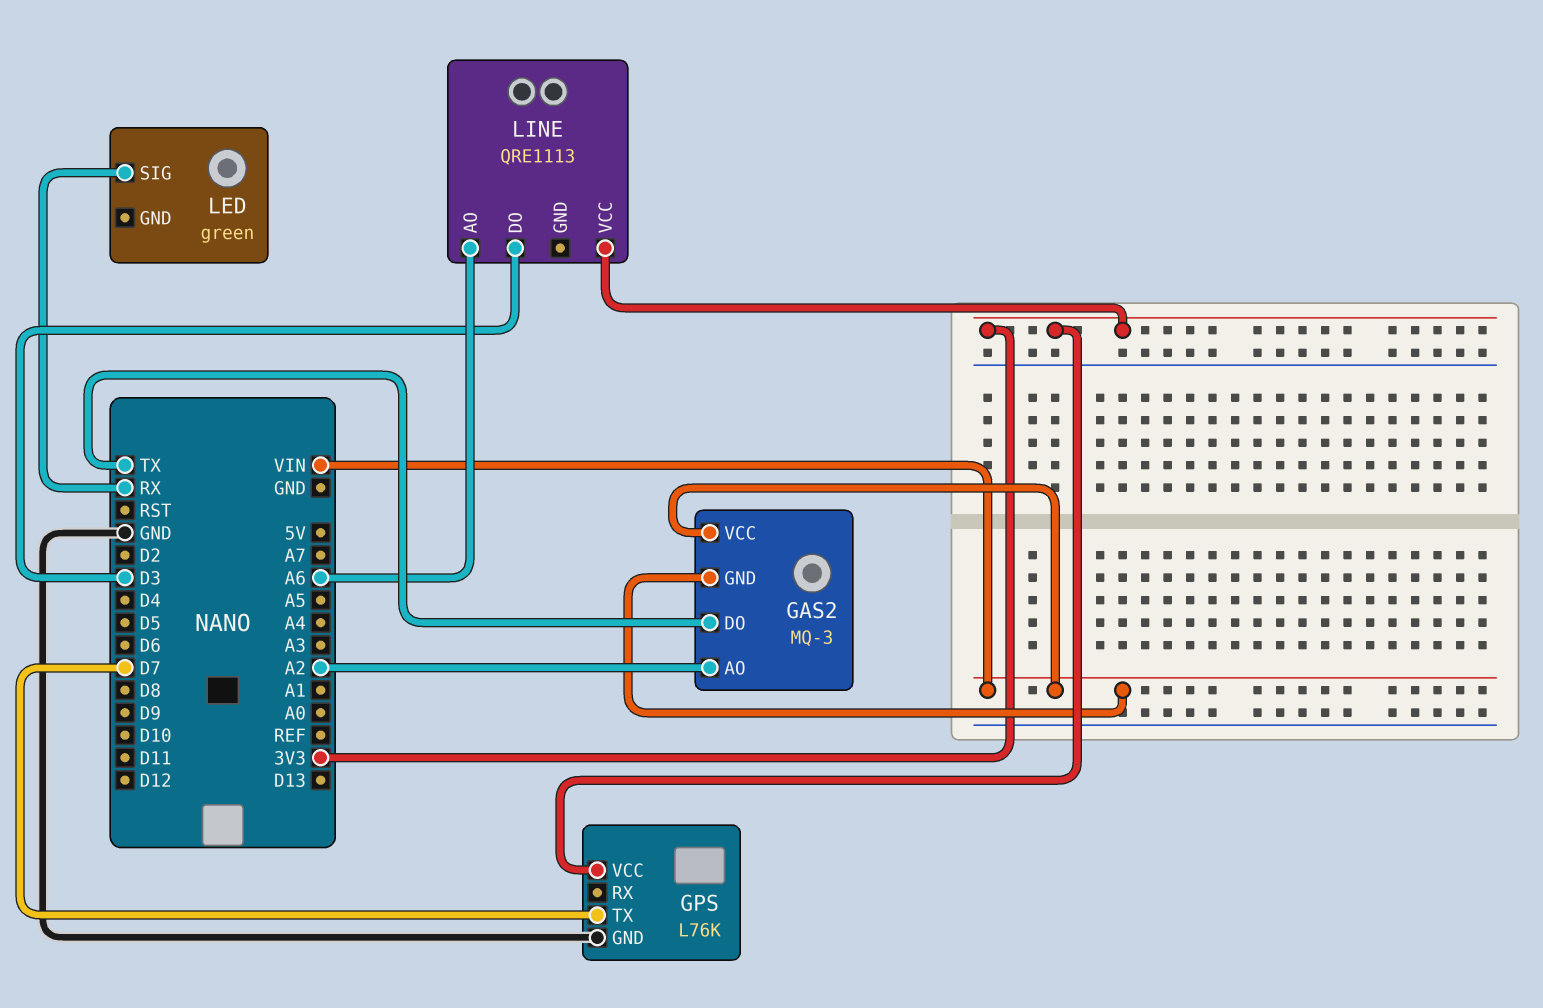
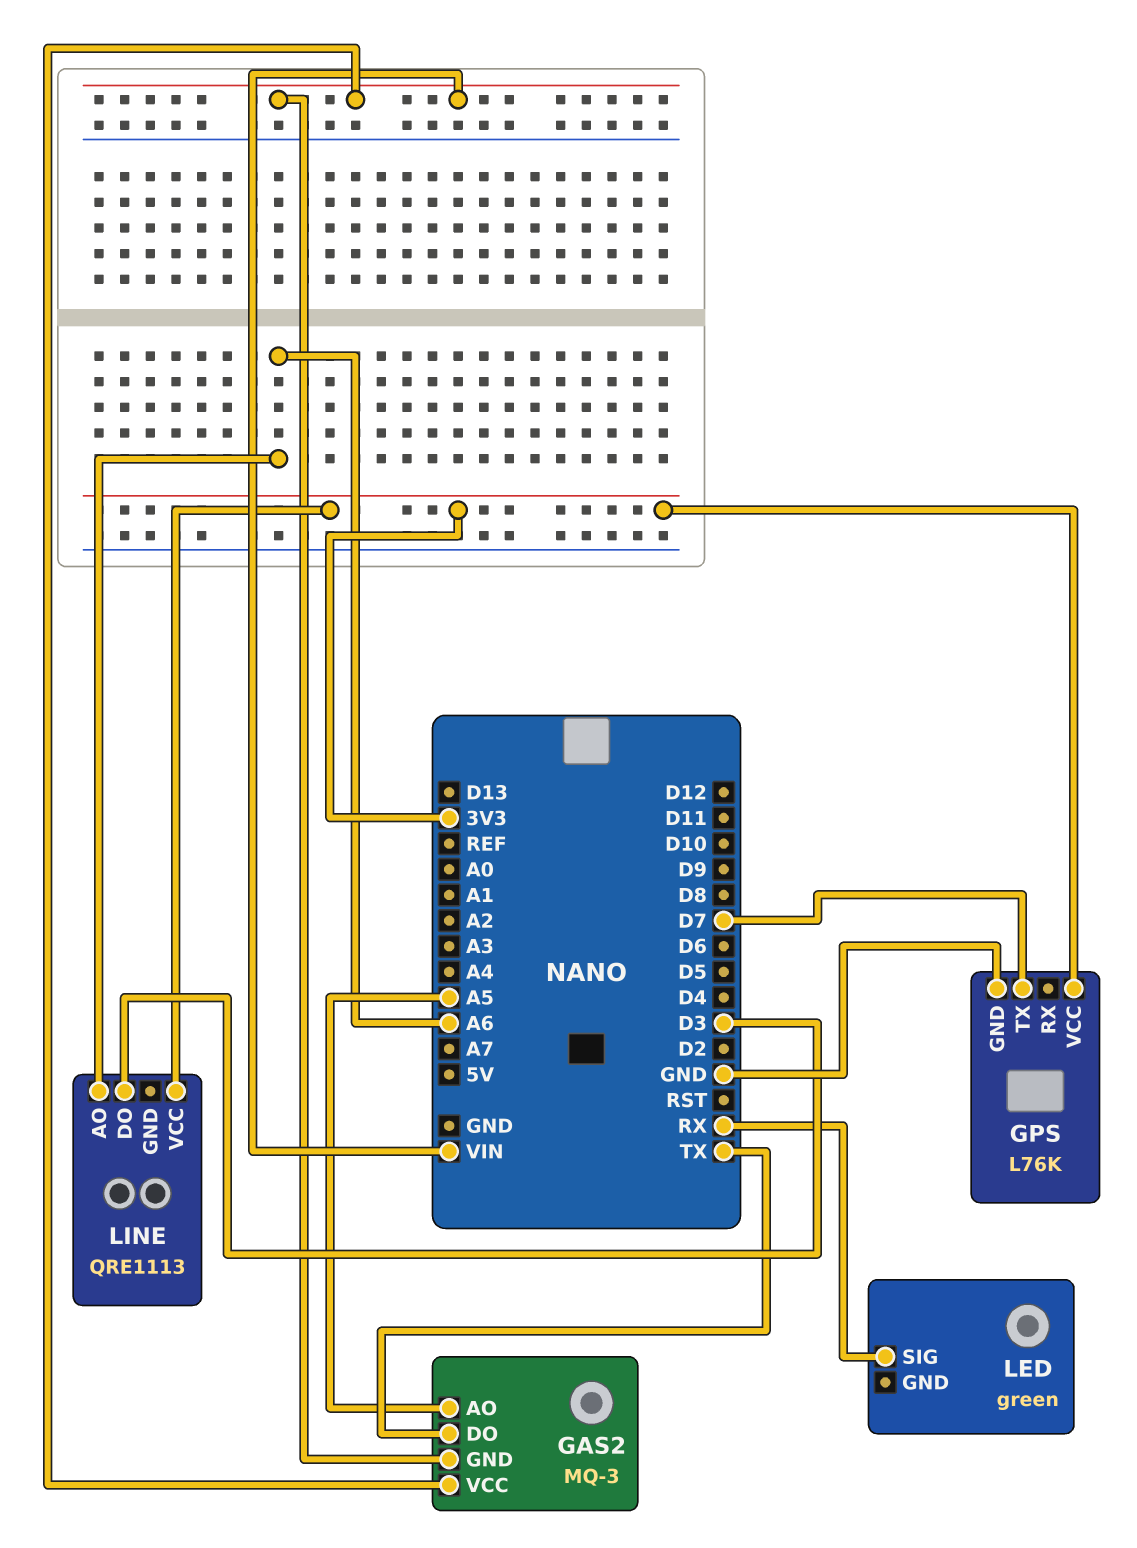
GAS2 pin AO: A2 -> A5

